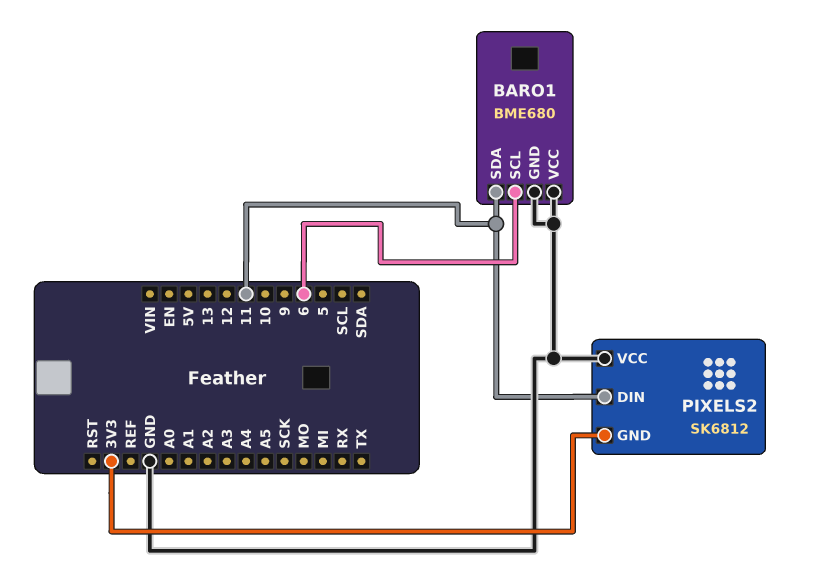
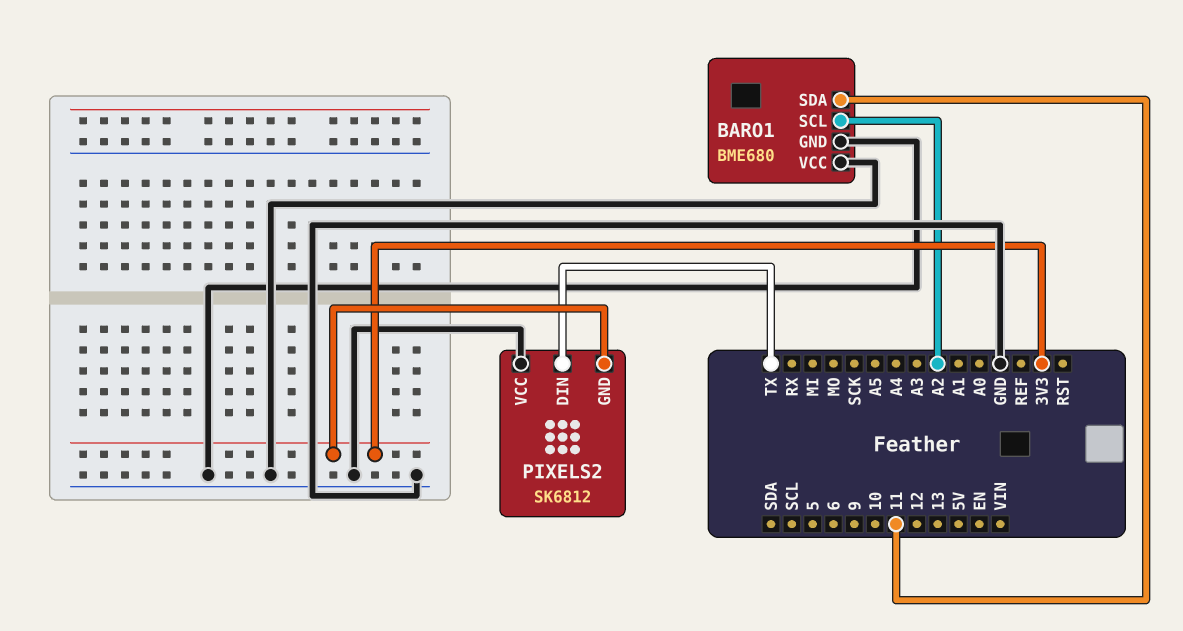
BARO1 pin SCL: 6 -> A2
PIXELS2 pin DIN: 11 -> TX

